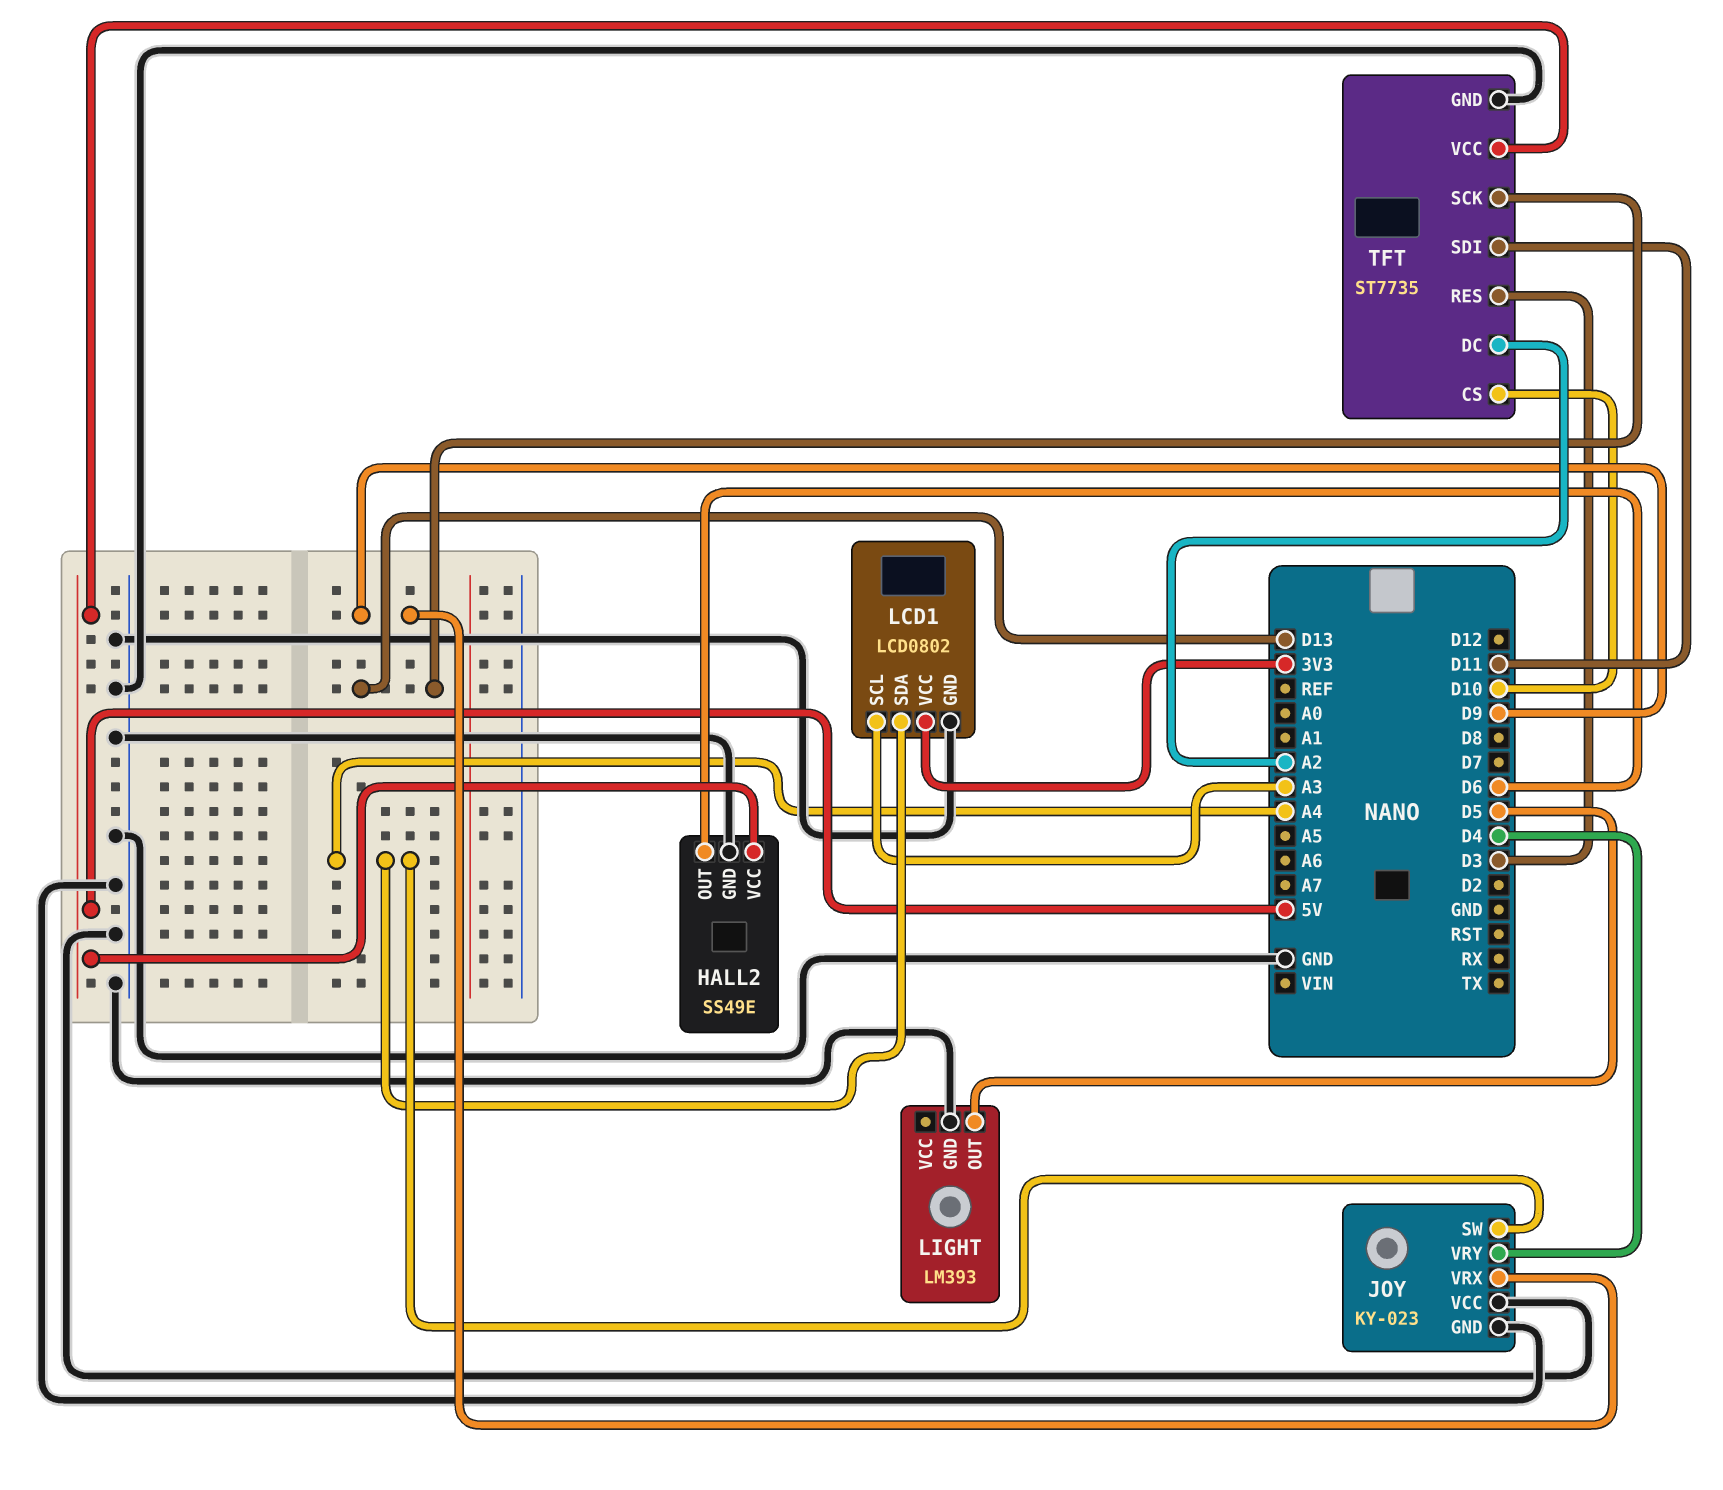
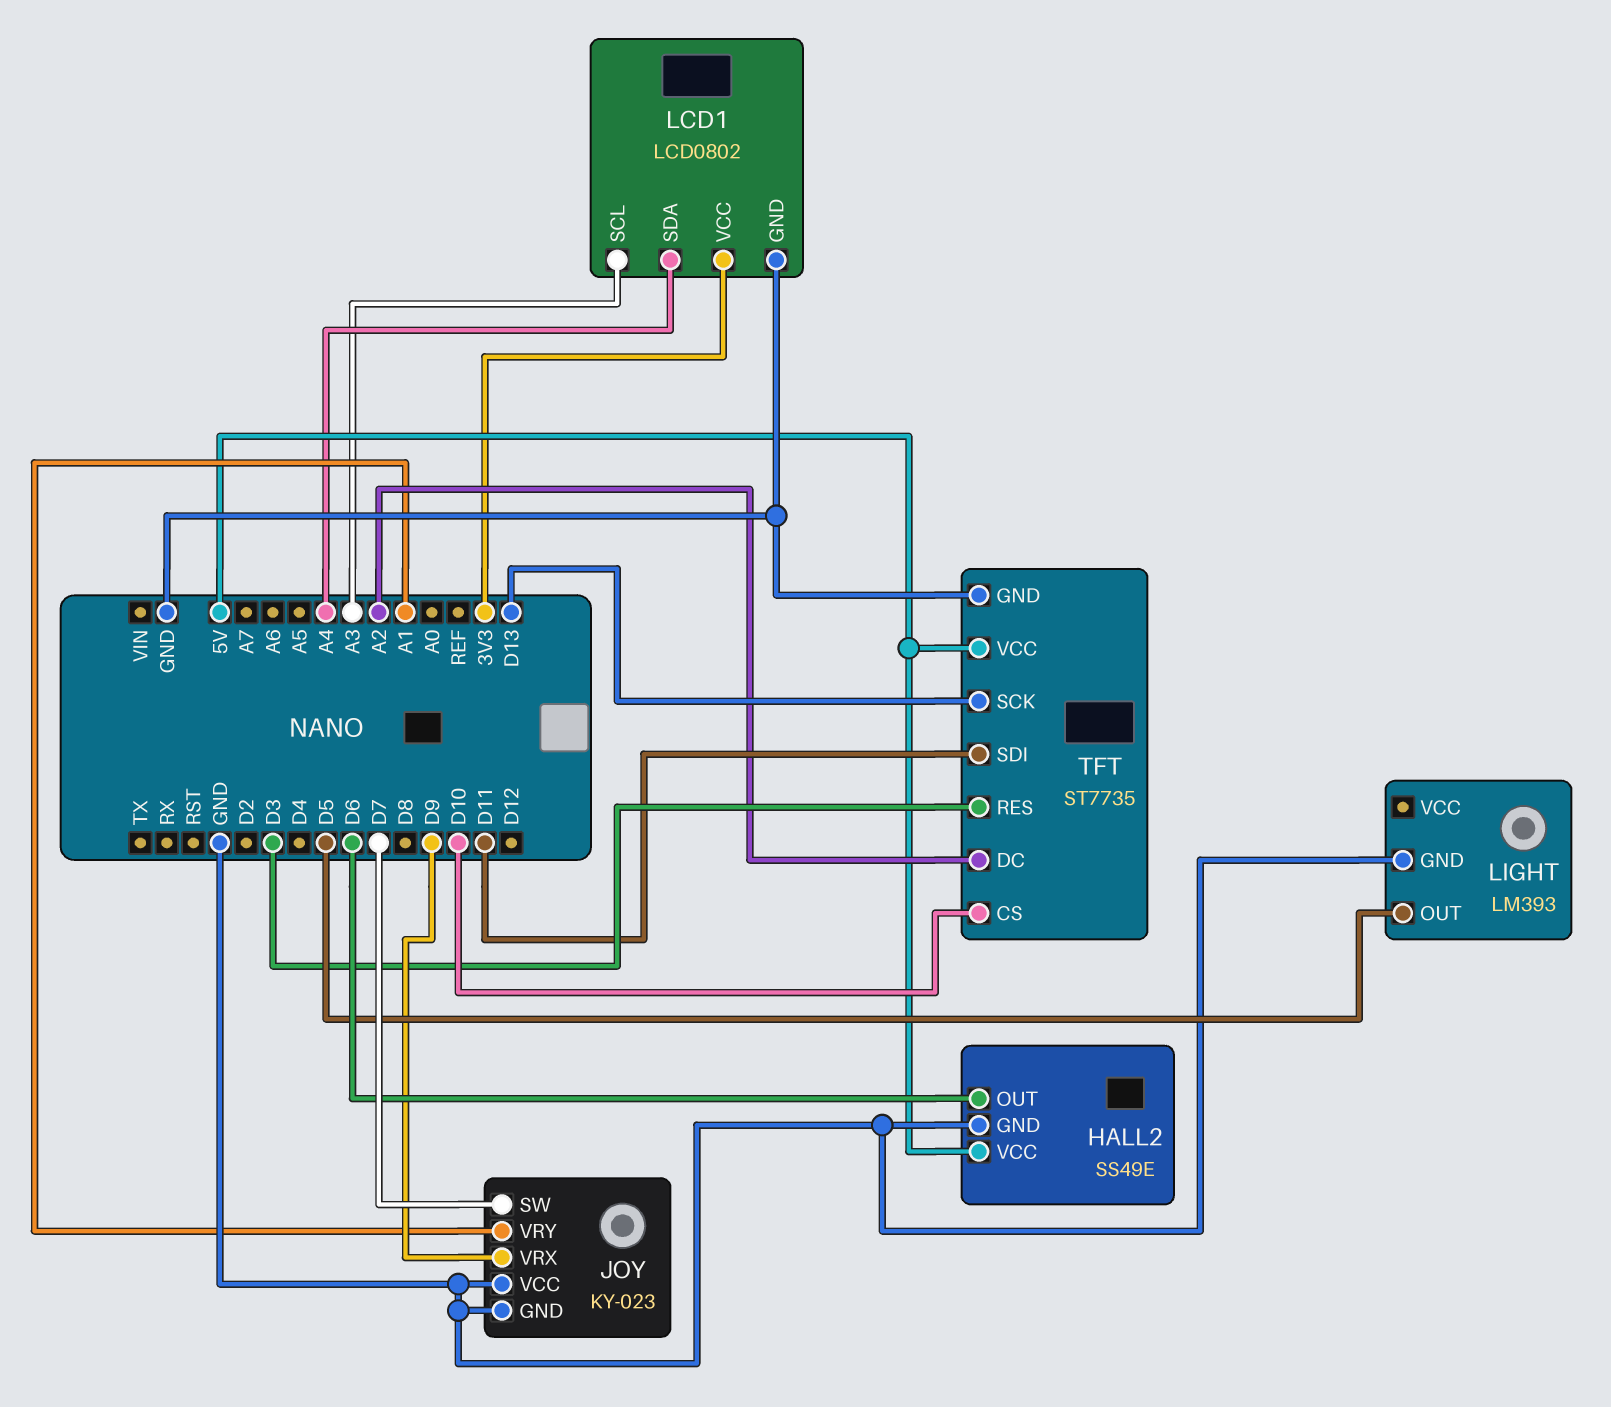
JOY pin SW: A4 -> D7
JOY pin VRY: D4 -> A1

